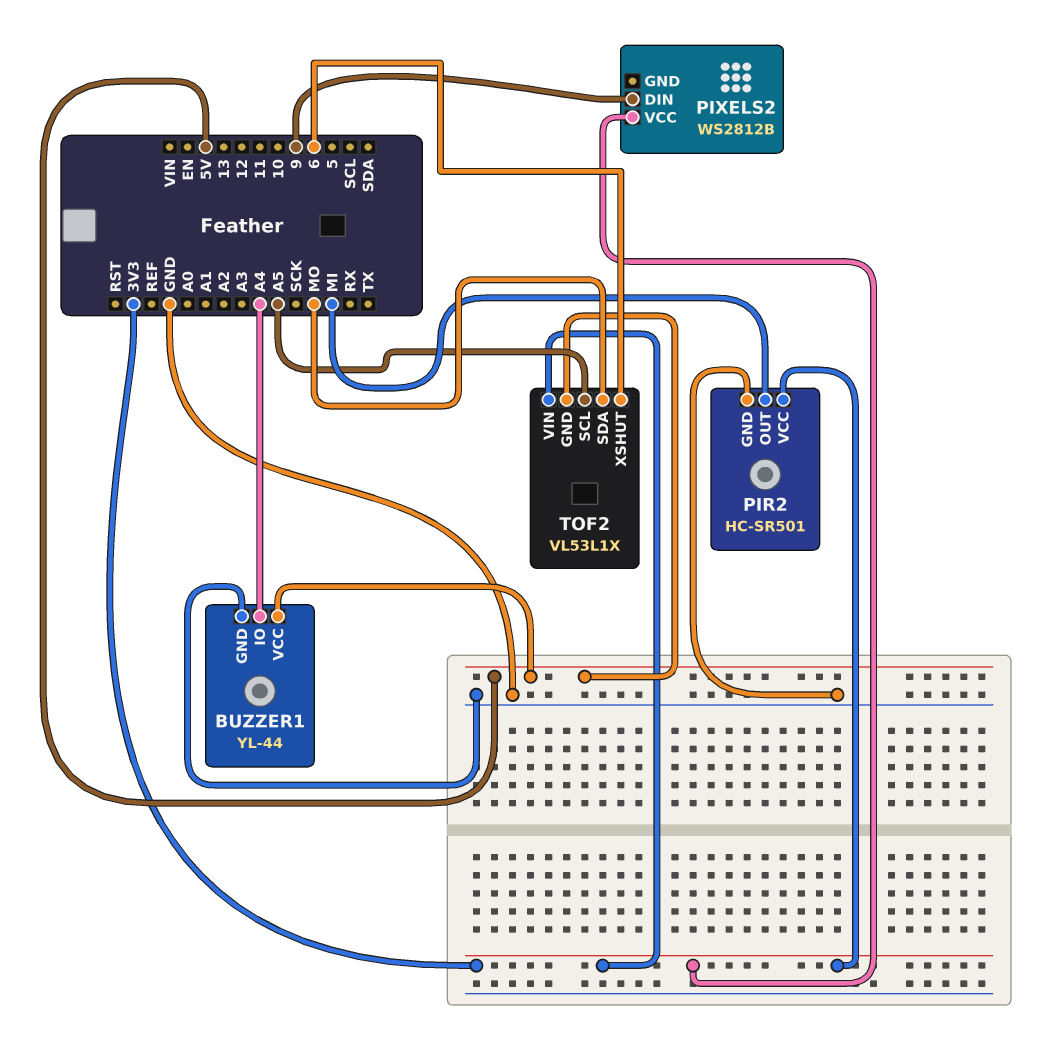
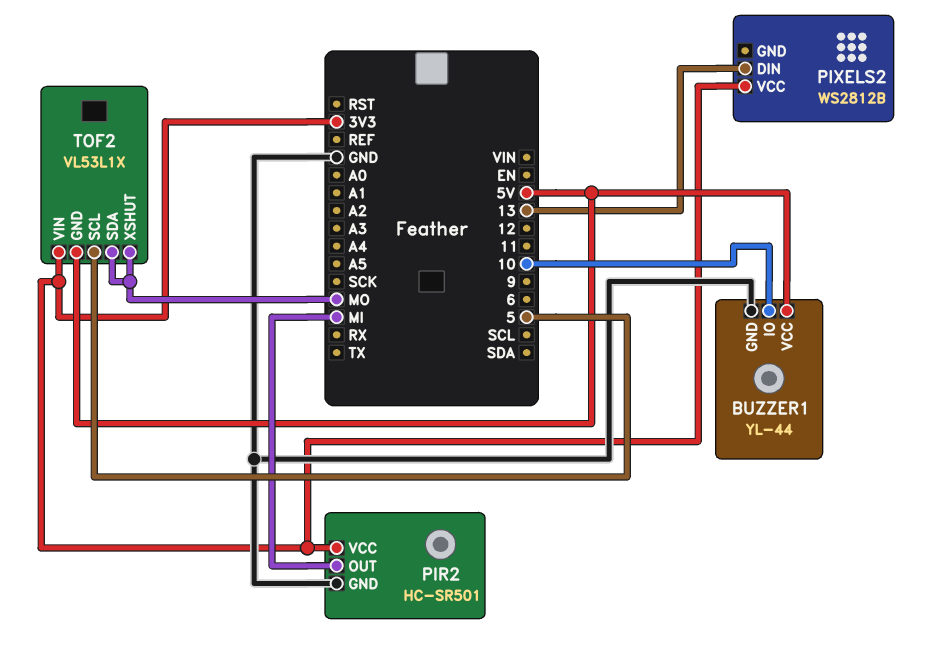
BUZZER1 pin IO: A4 -> 10
PIXELS2 pin DIN: 9 -> 13
TOF2 pin SCL: A5 -> 5
TOF2 pin XSHUT: 6 -> MO

